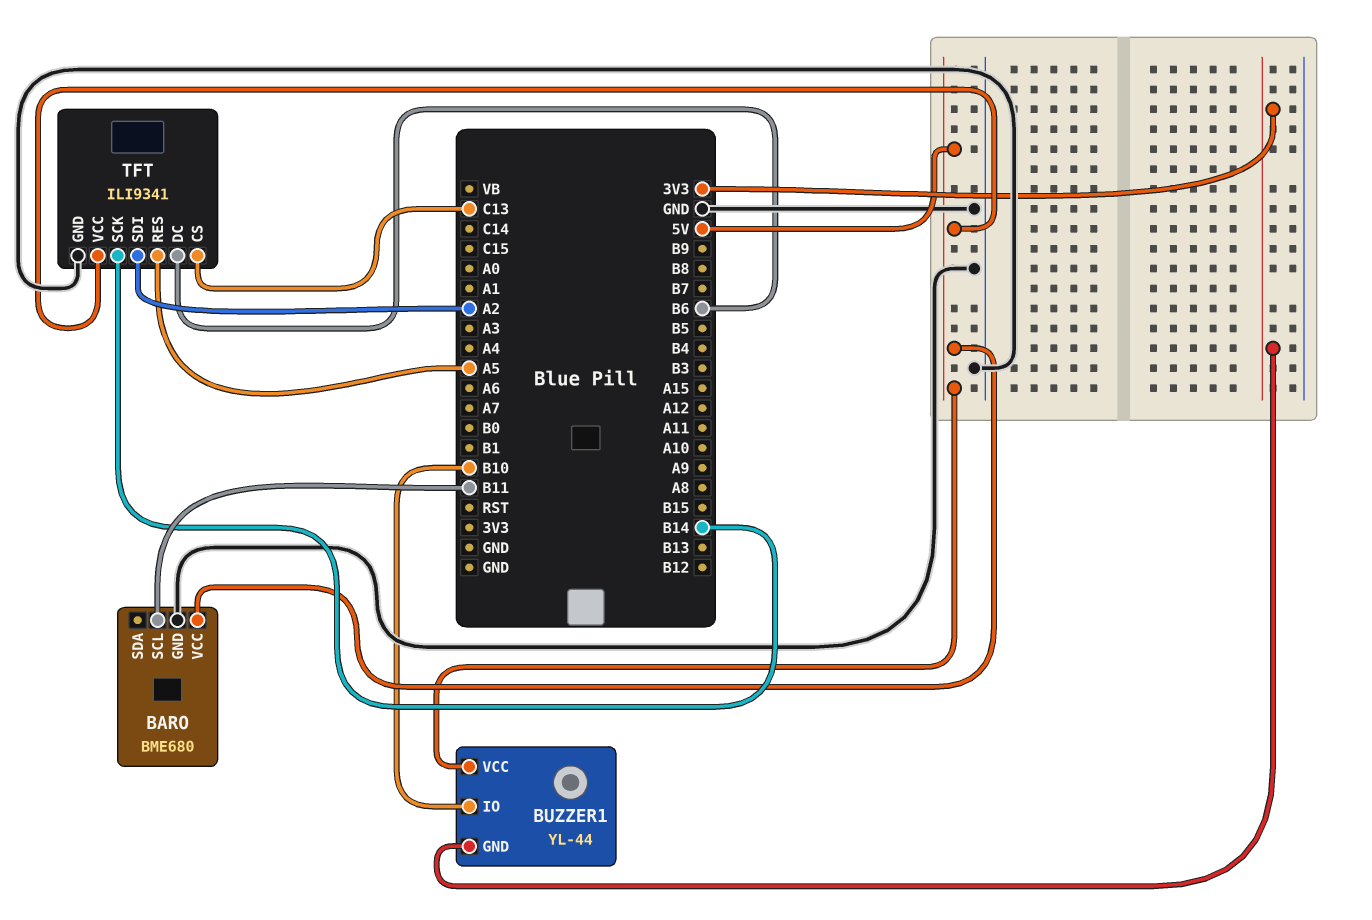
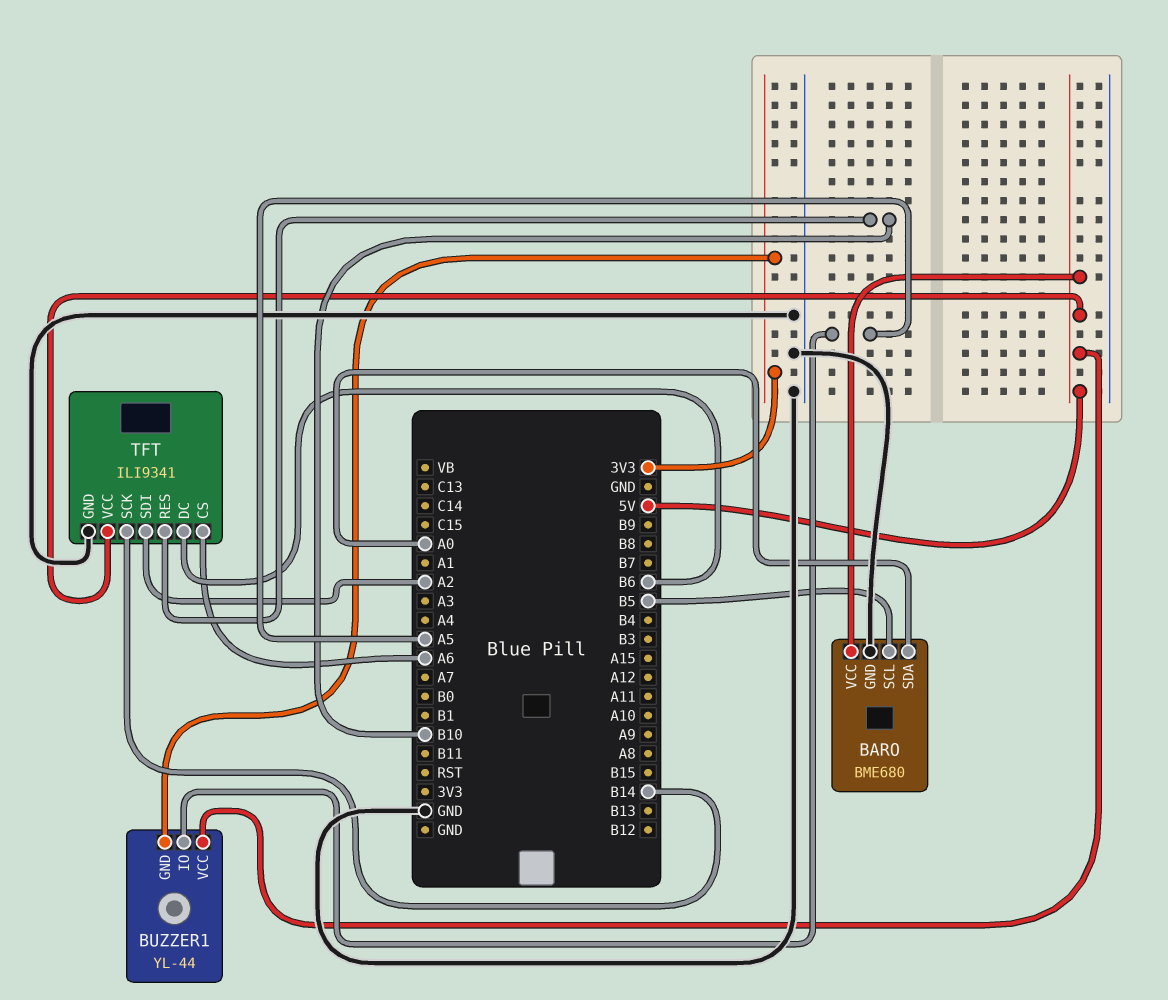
BARO pin SCL: B11 -> B5
BARO pin SDA: none -> A0
BUZZER1 pin IO: B10 -> A5
TFT pin CS: C13 -> A6
TFT pin RES: A5 -> B10

